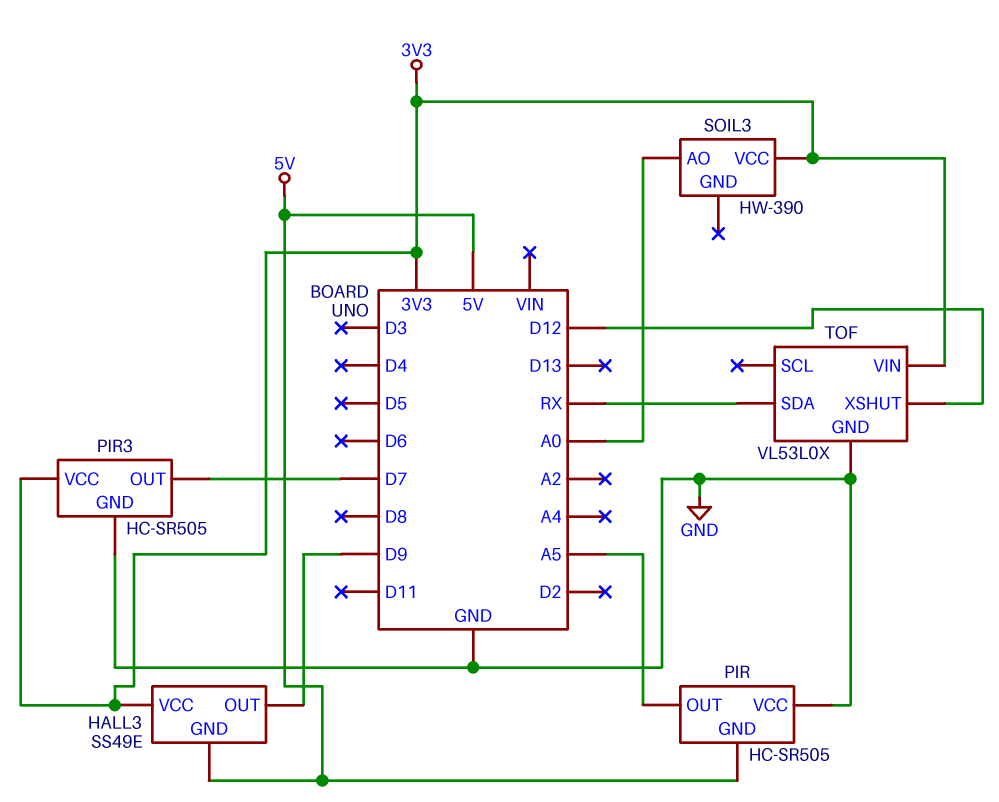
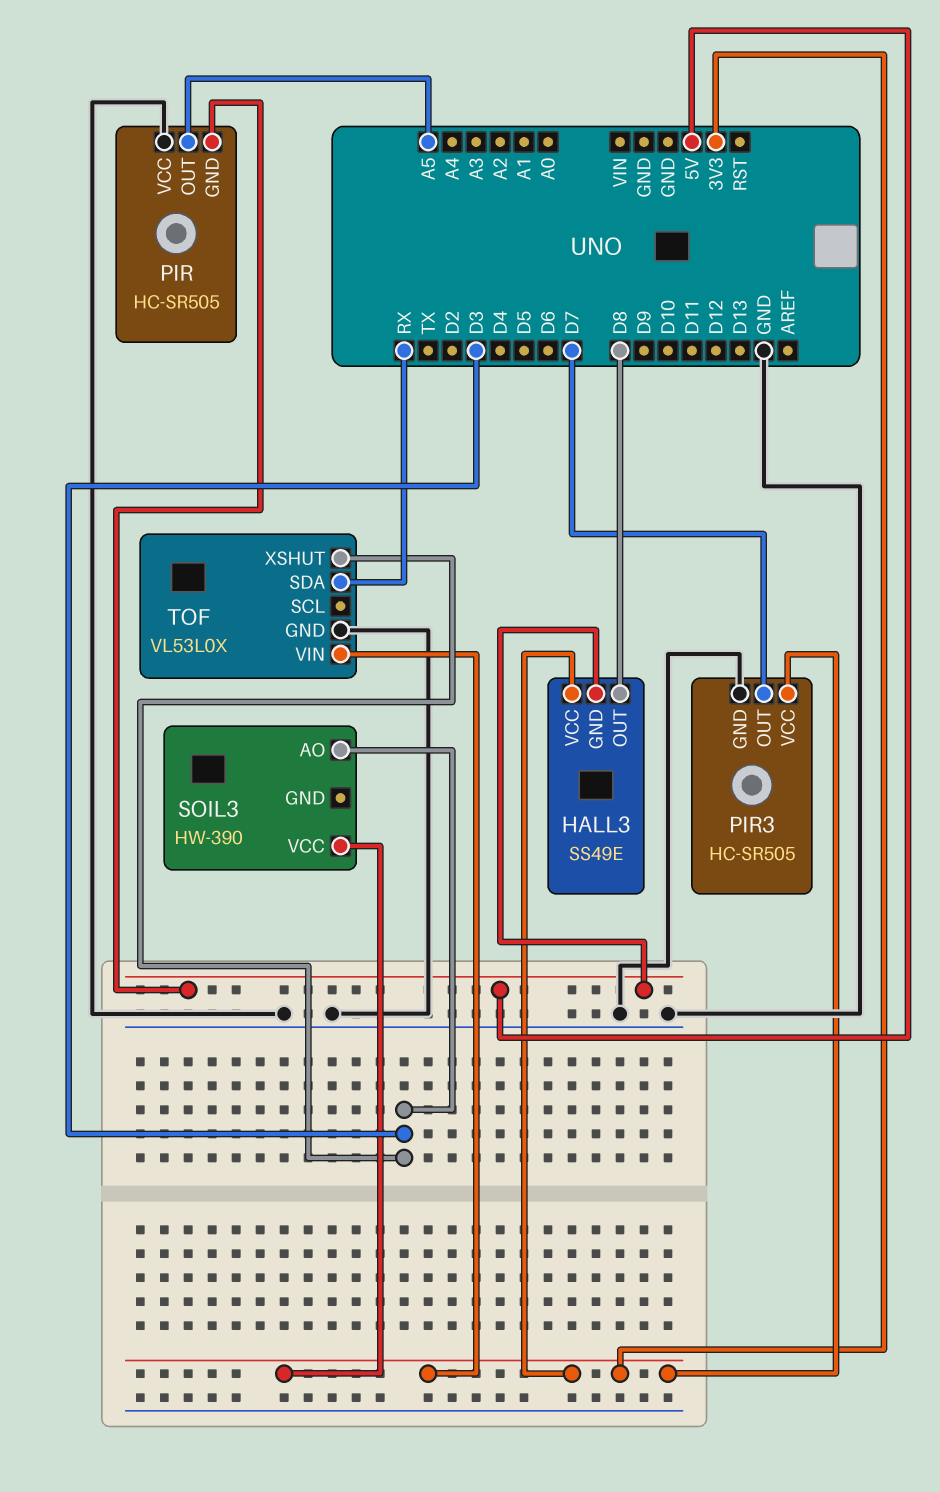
HALL3 pin OUT: D9 -> D8
SOIL3 pin AO: A0 -> D3
TOF pin XSHUT: D12 -> D3

